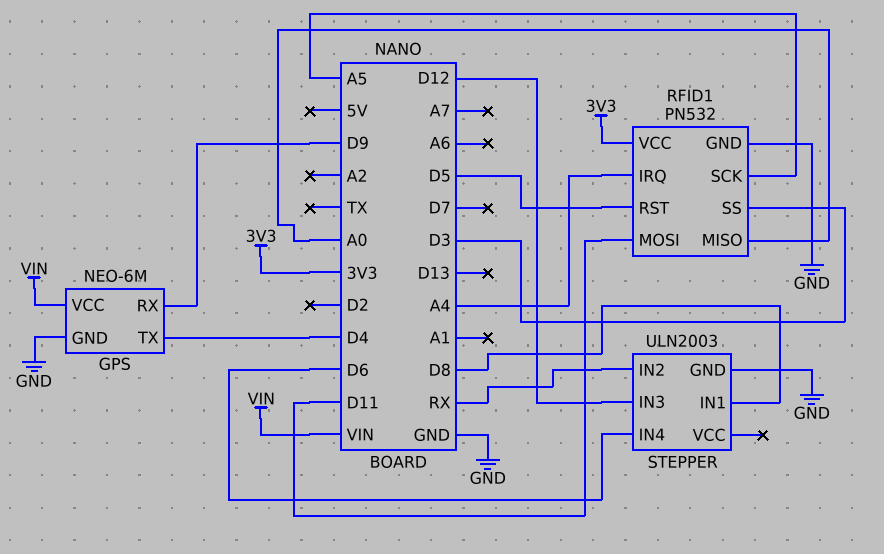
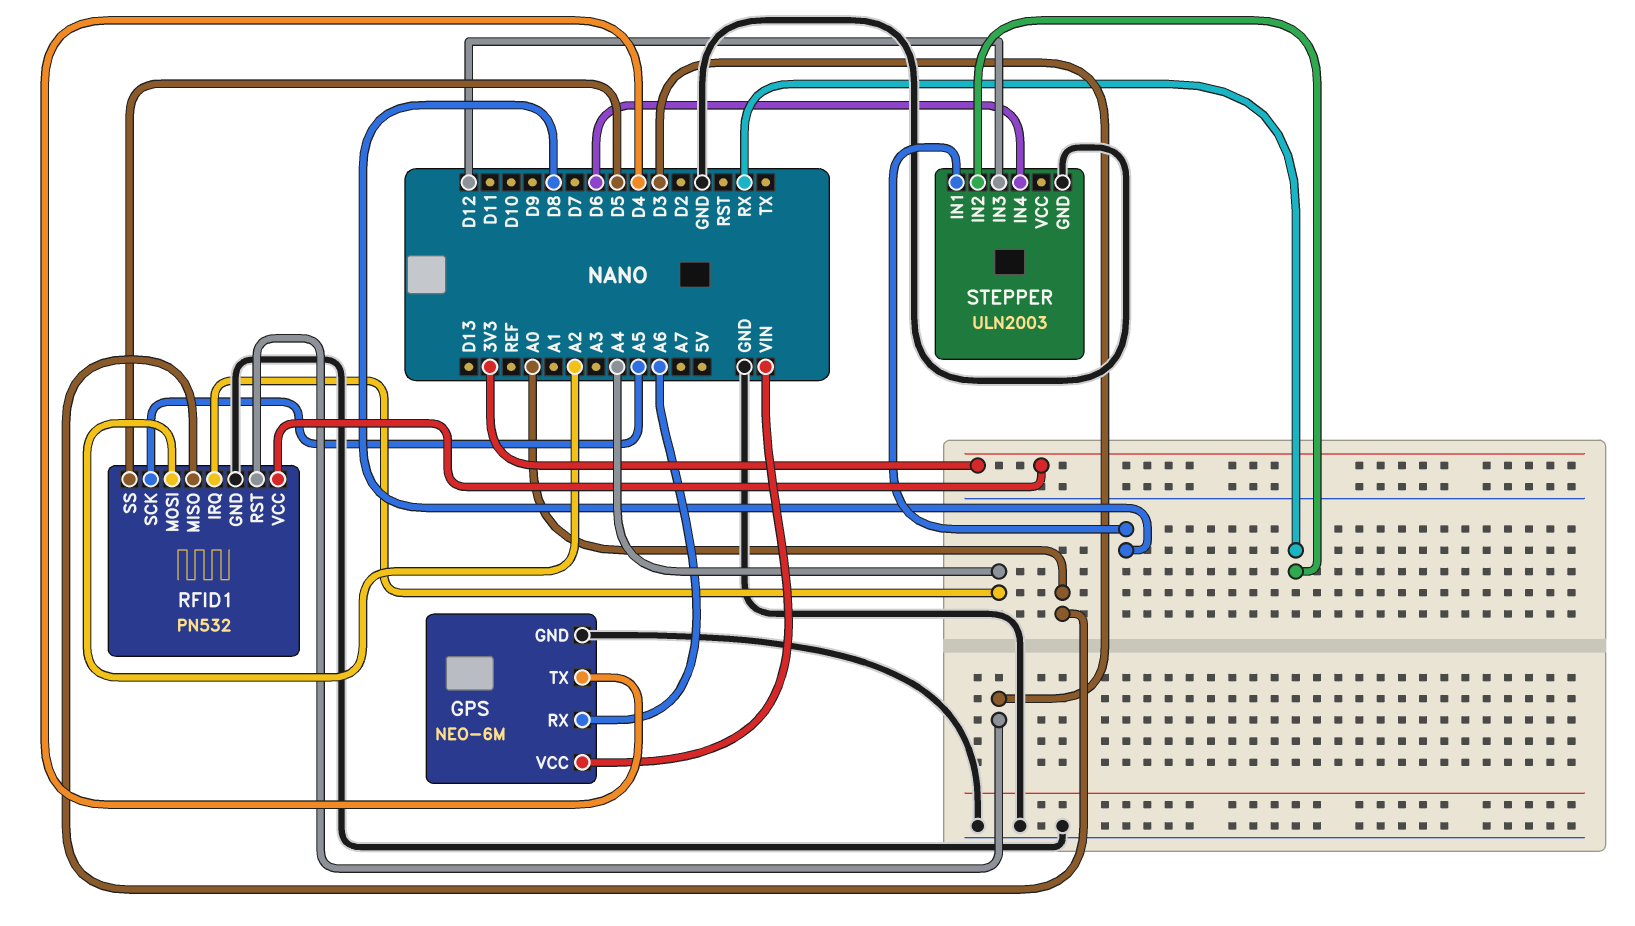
GPS pin RX: D9 -> A6
RFID1 pin MOSI: D11 -> A2
RFID1 pin RST: D5 -> D3
RFID1 pin SS: D3 -> D5

